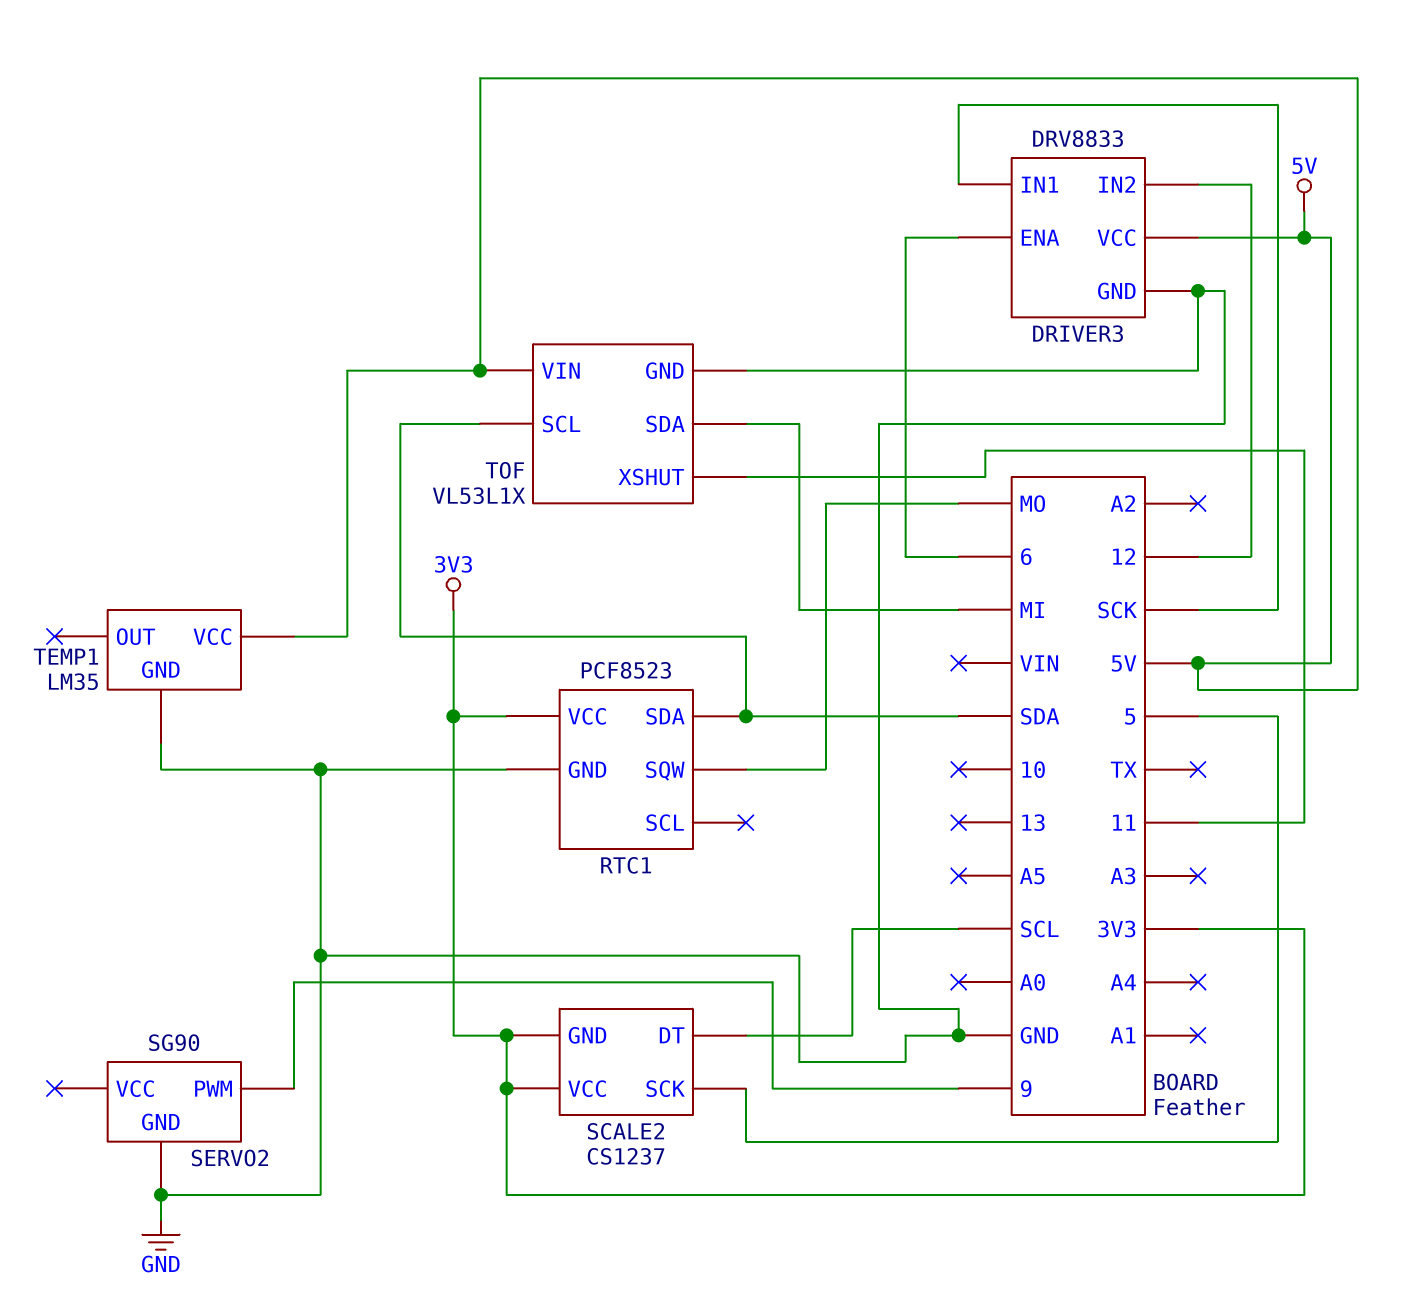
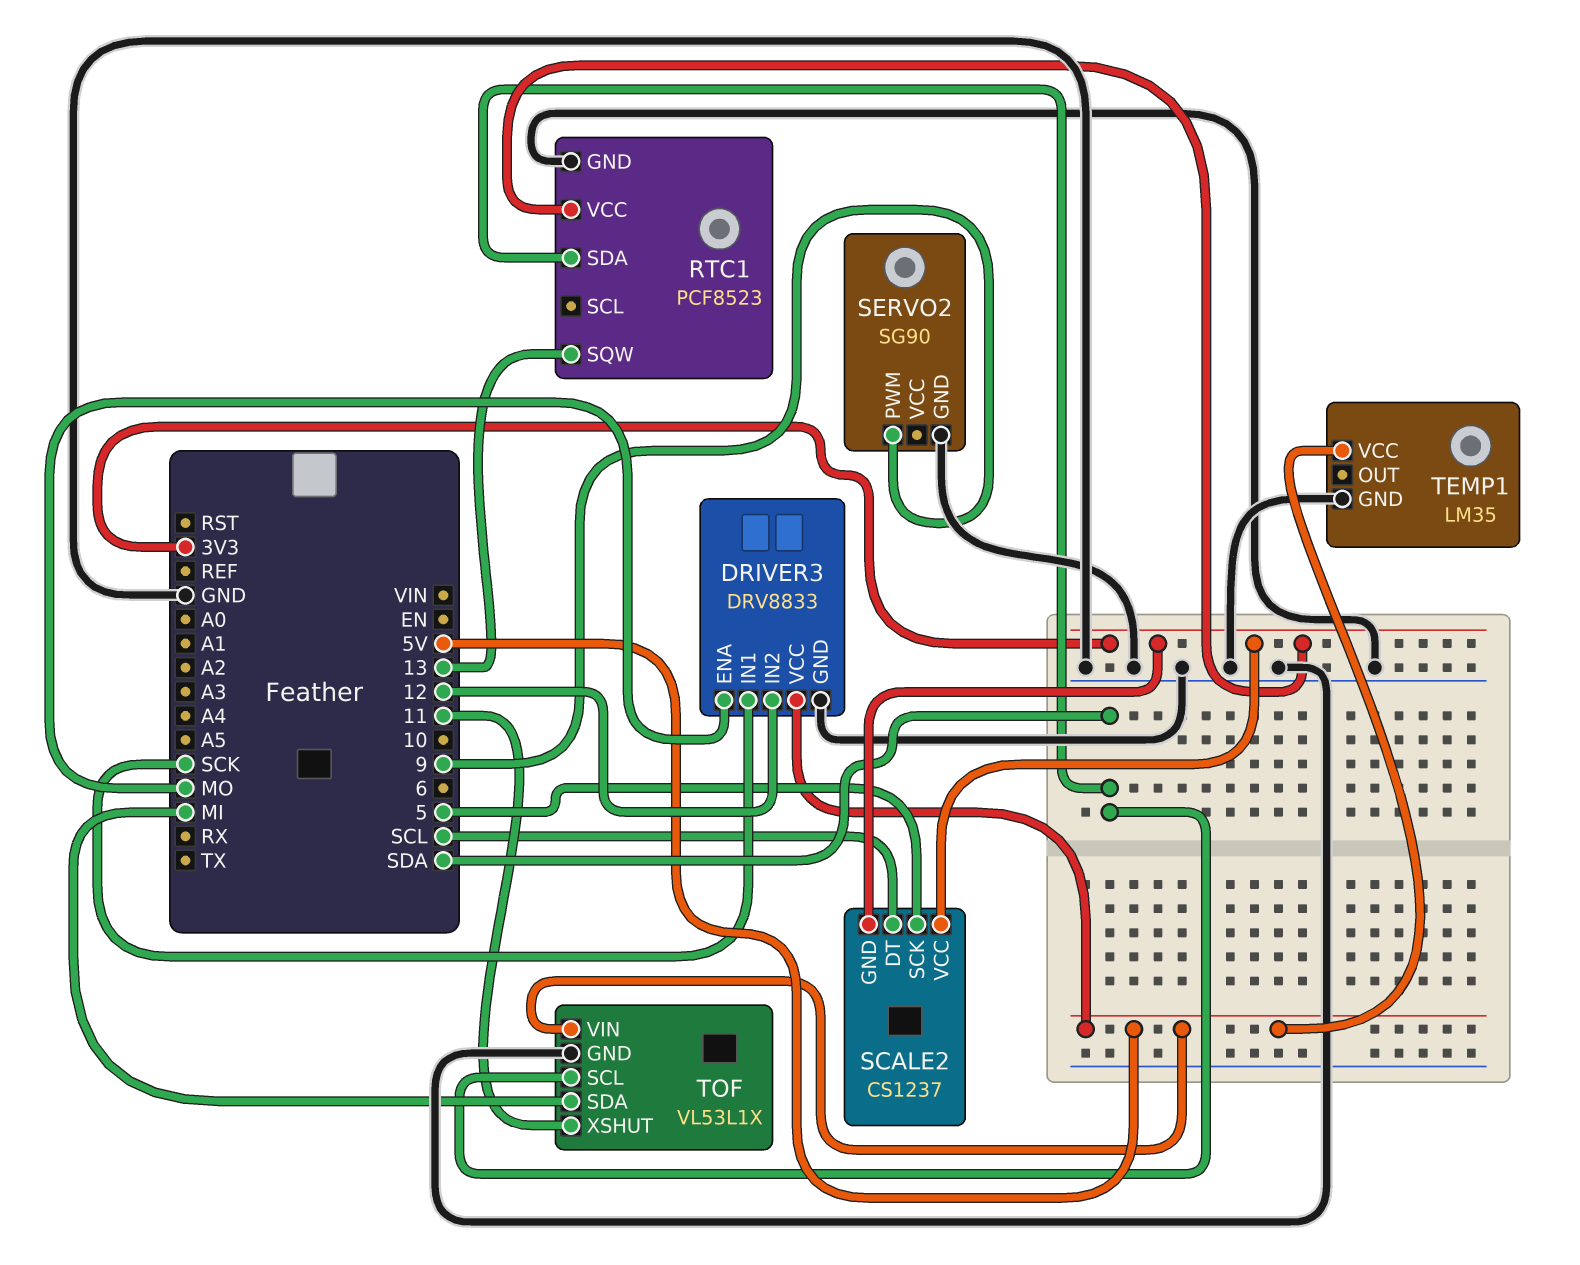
DRIVER3 pin ENA: 6 -> MO
RTC1 pin SQW: MO -> 13

